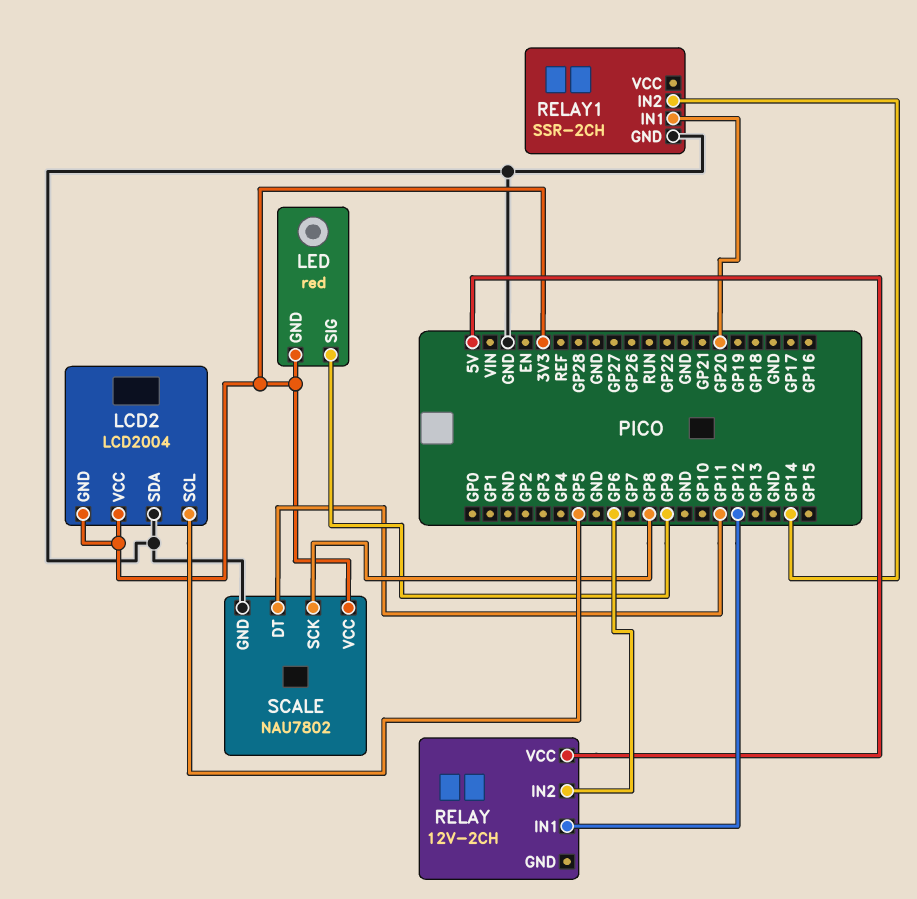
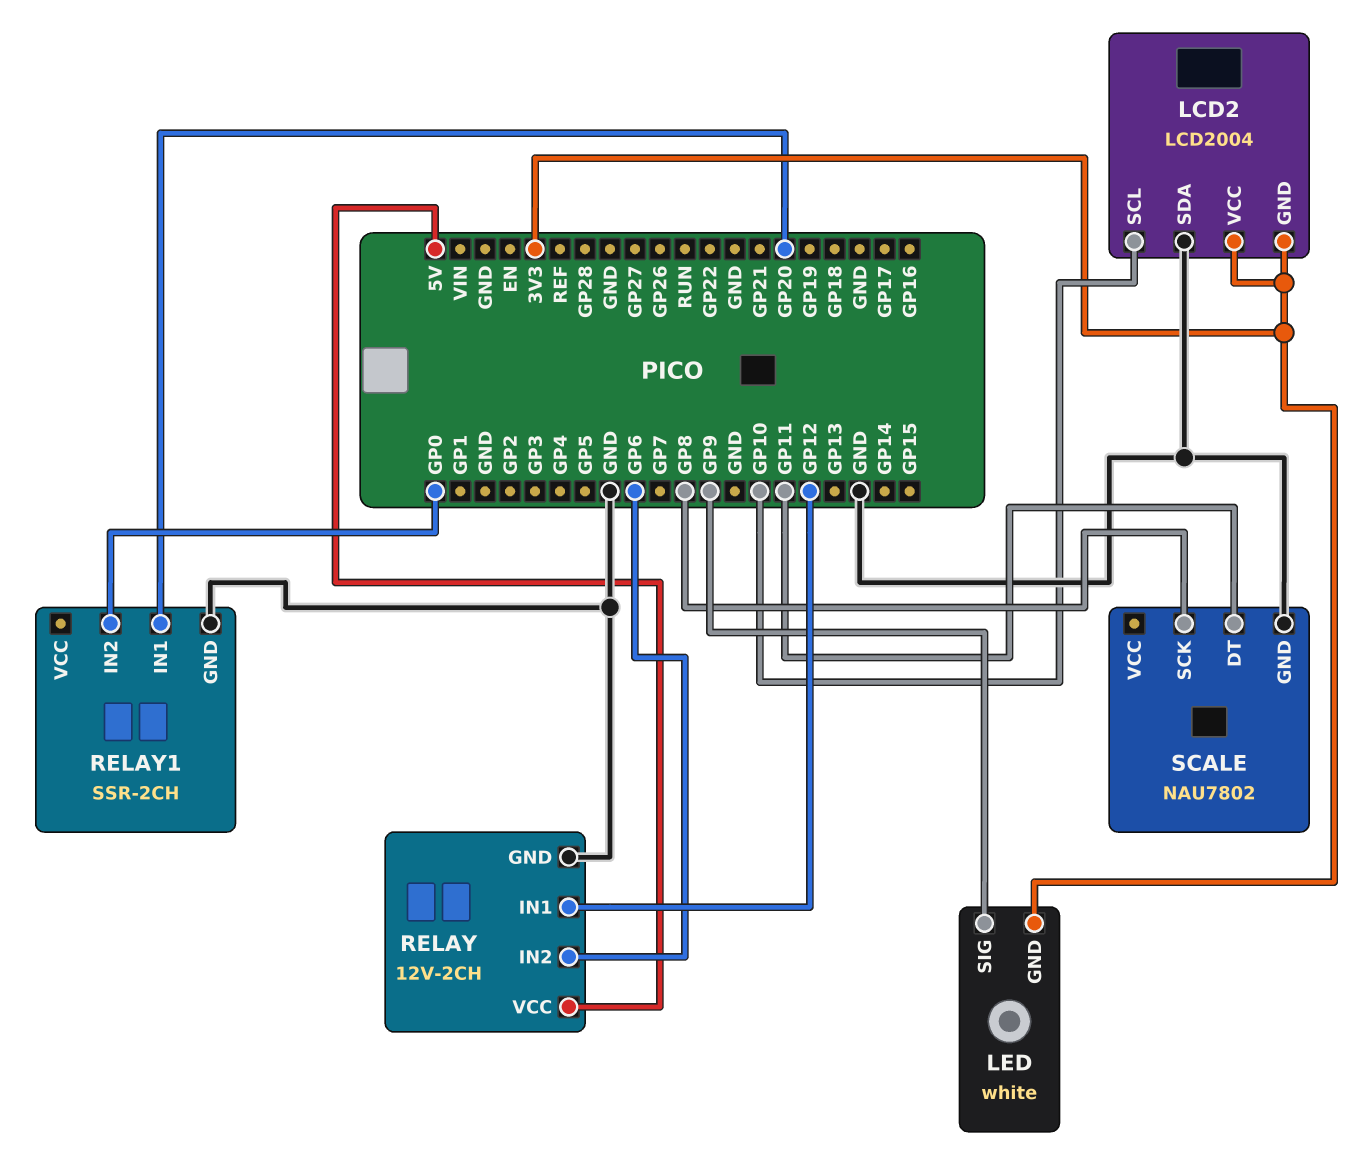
LCD2 pin SCL: GP5 -> GP10
LED: red -> white
RELAY pin GND: none -> GND
RELAY1 pin IN2: GP14 -> GP0
SCALE pin VCC: 3V3 -> none

